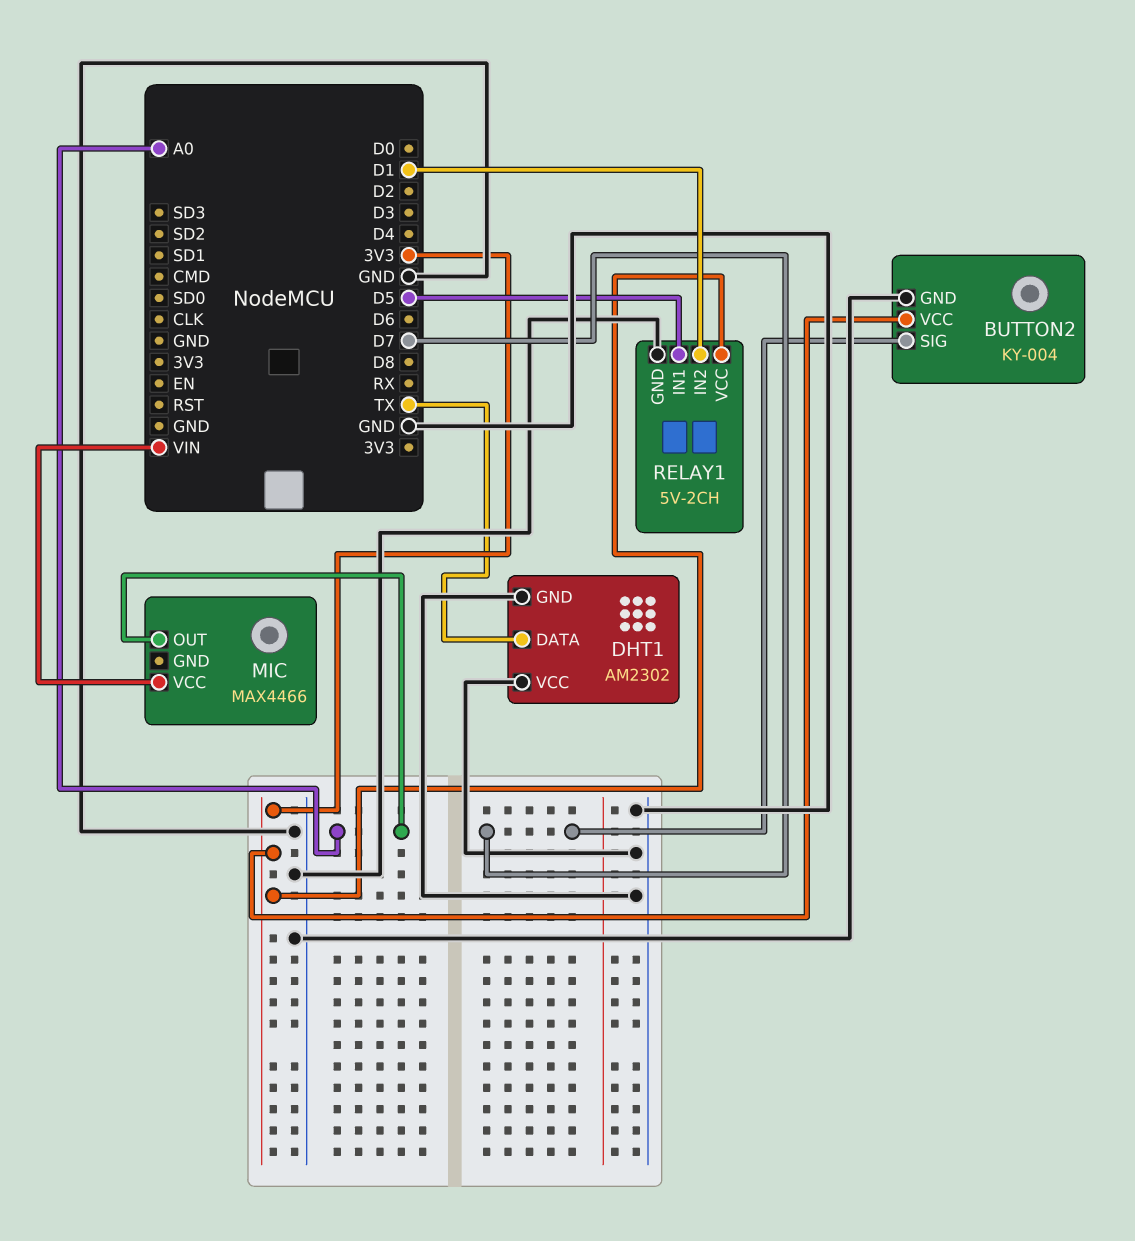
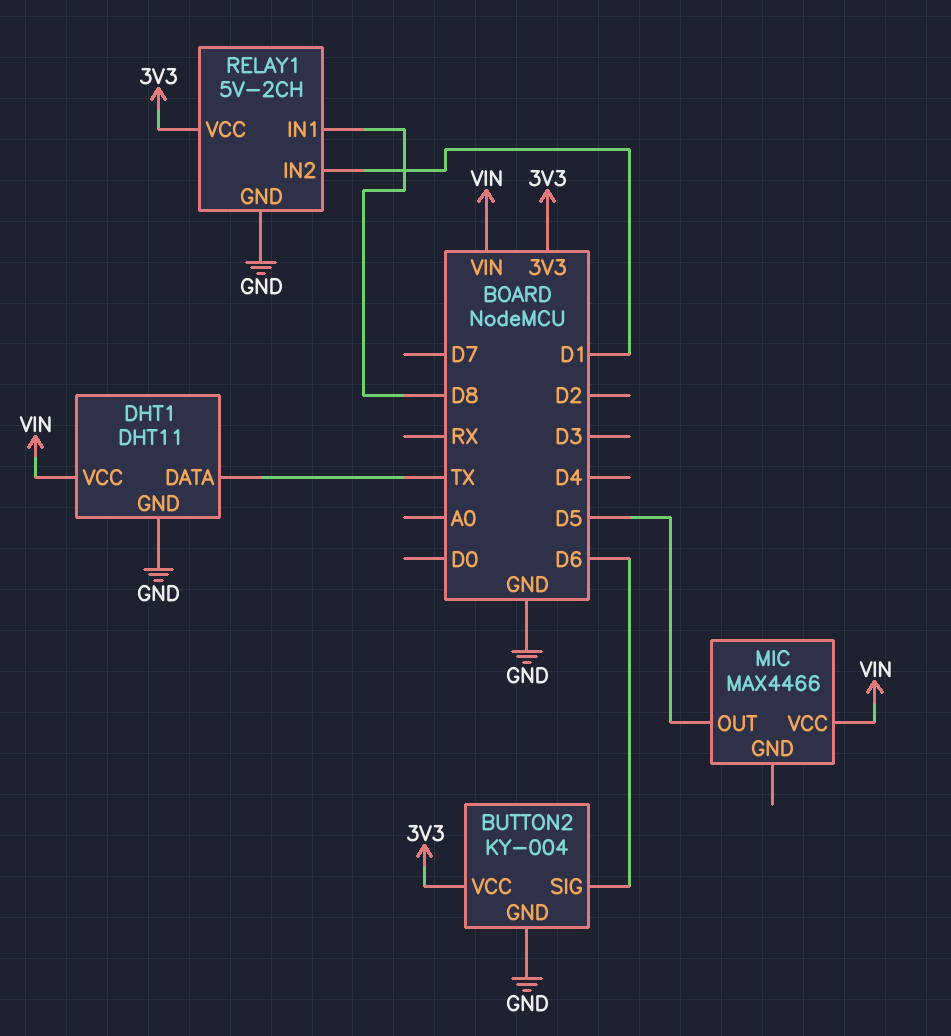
BUTTON2 pin SIG: D7 -> D6
DHT1: AM2302 -> DHT11
DHT1 pin VCC: GND -> VIN
MIC pin OUT: A0 -> D5
RELAY1 pin IN1: D5 -> D8

